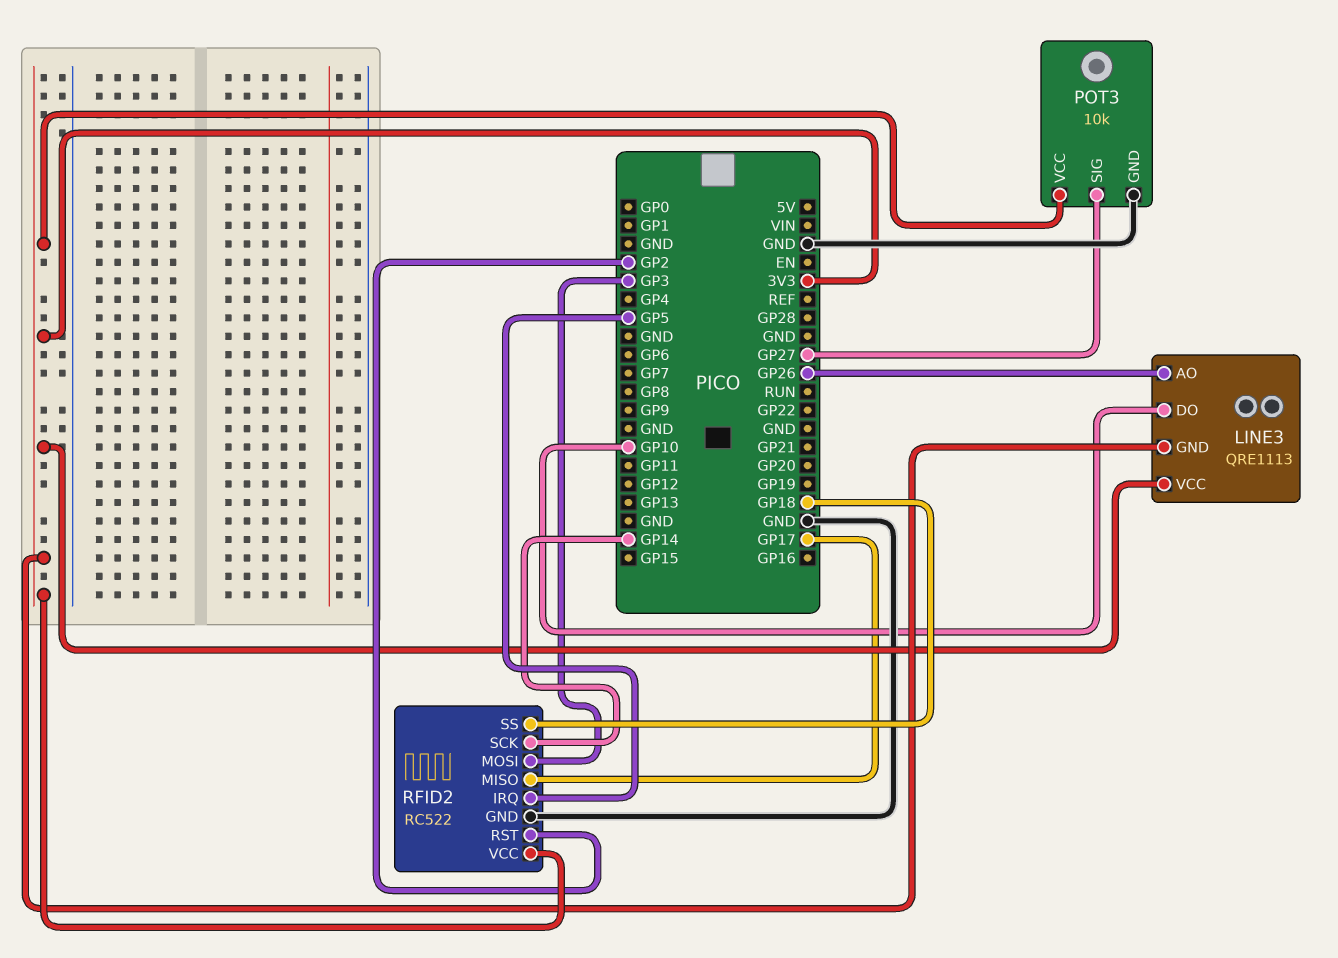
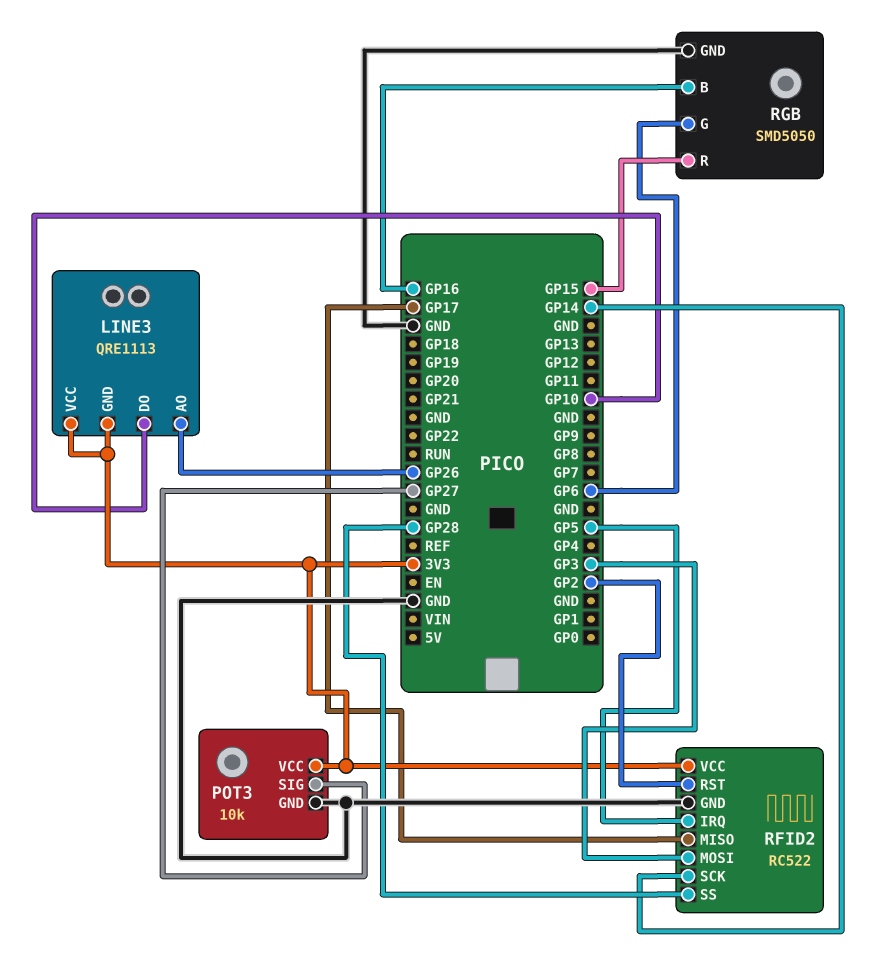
RFID2 pin SS: GP18 -> GP28
RGB: none -> SMD5050
RGB pin B: none -> GP16
RGB pin G: none -> GP6
RGB pin GND: none -> GND
RGB pin R: none -> GP15

